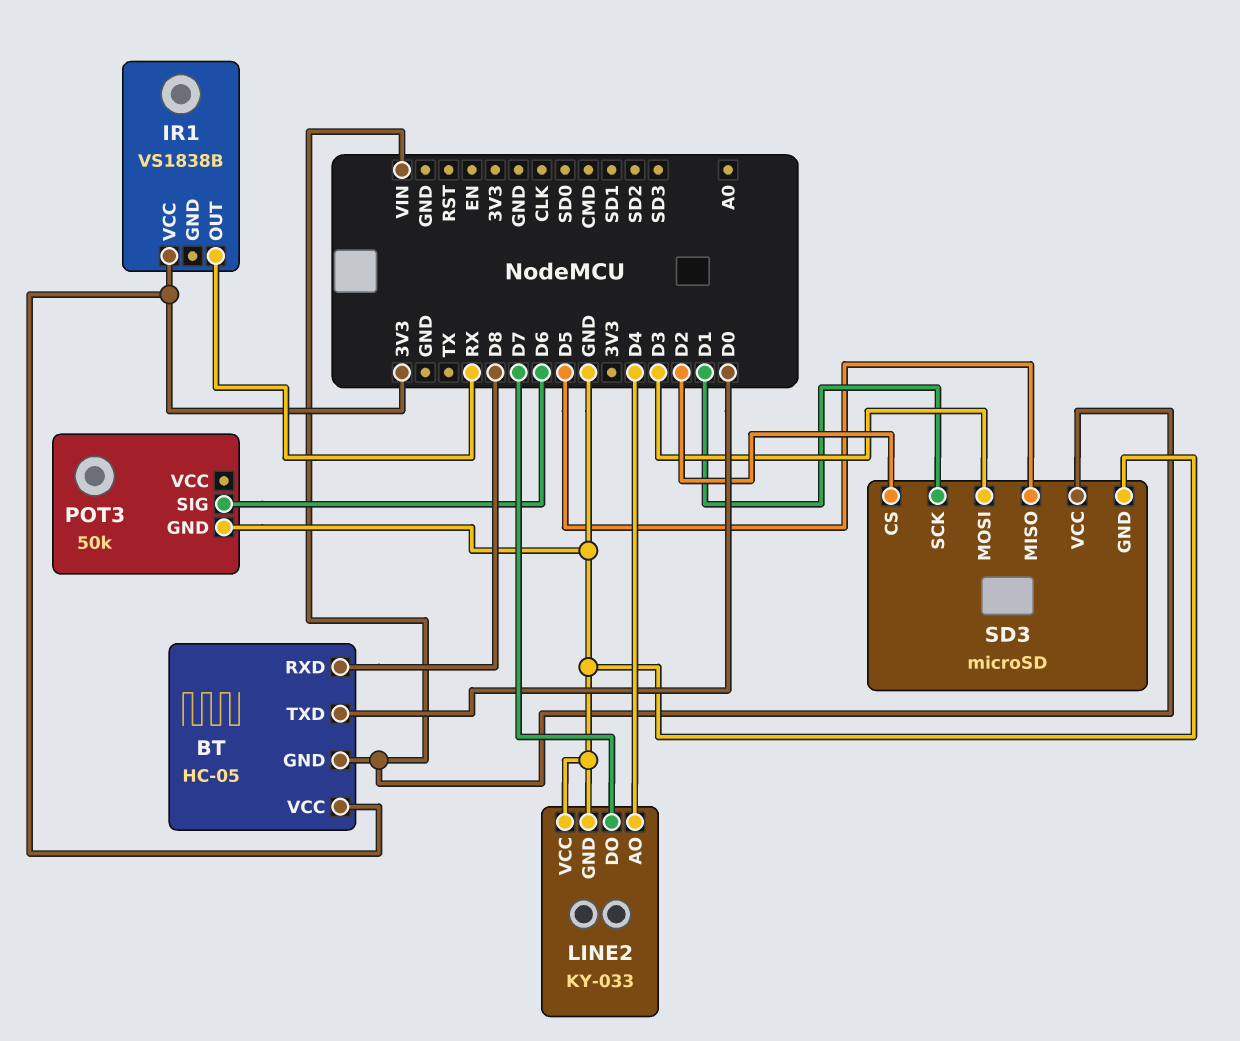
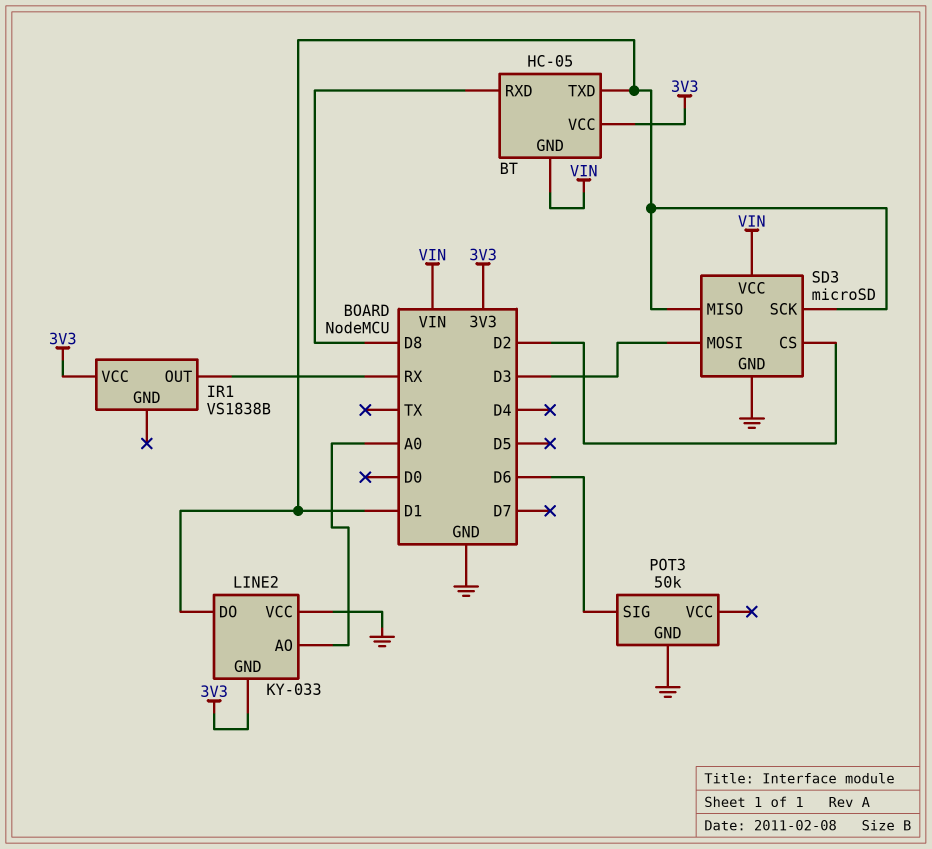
BT pin TXD: D0 -> D1
LINE2 pin AO: D4 -> A0
LINE2 pin DO: D7 -> D1
LINE2 pin GND: GND -> 3V3
SD3 pin MISO: D5 -> D1

